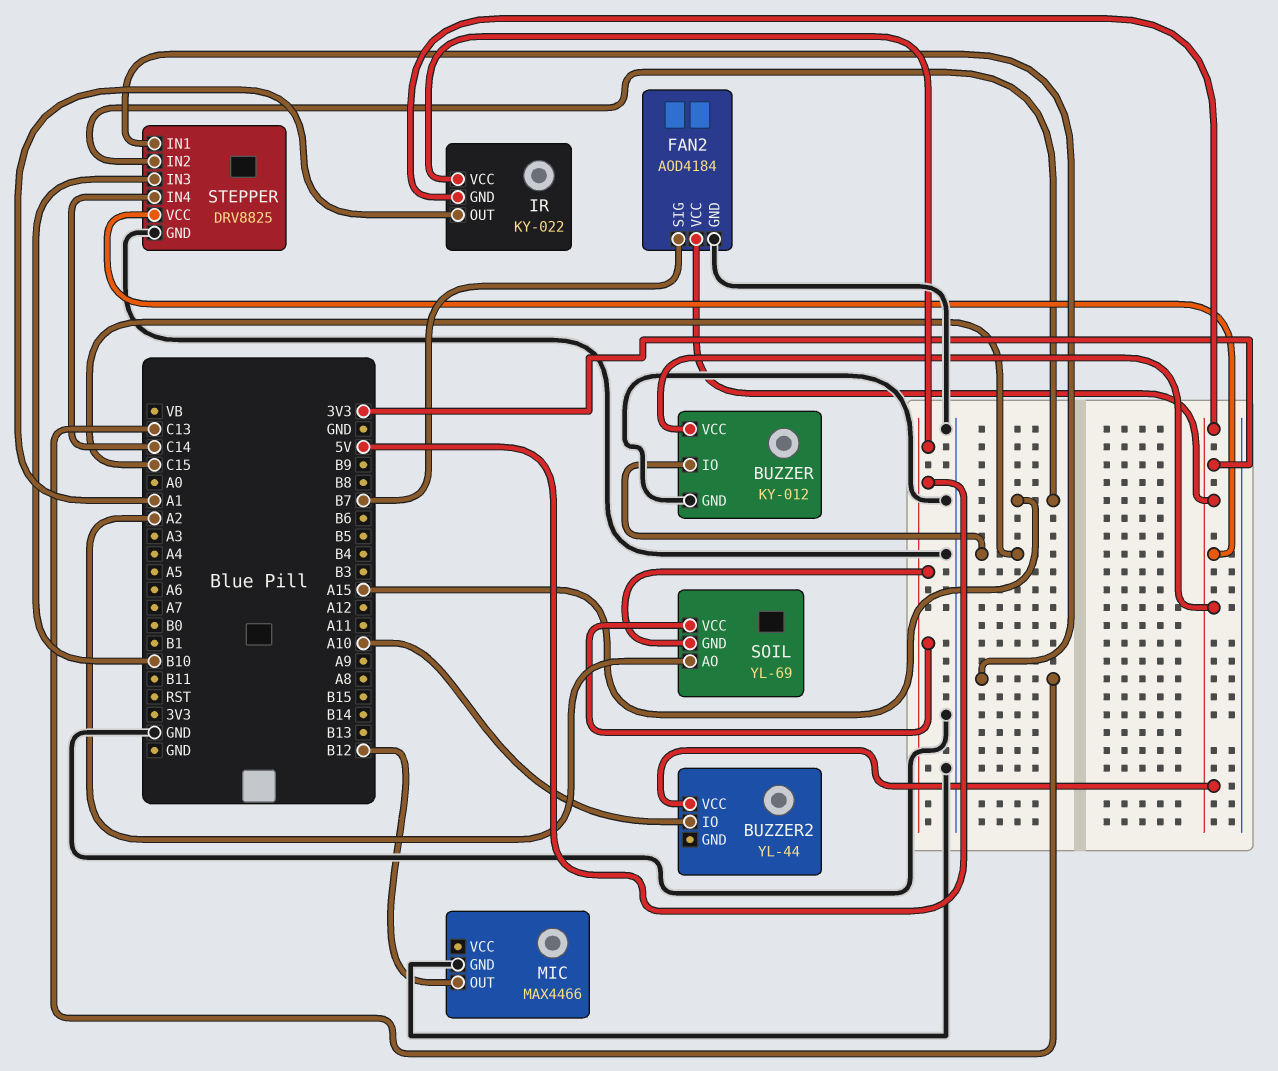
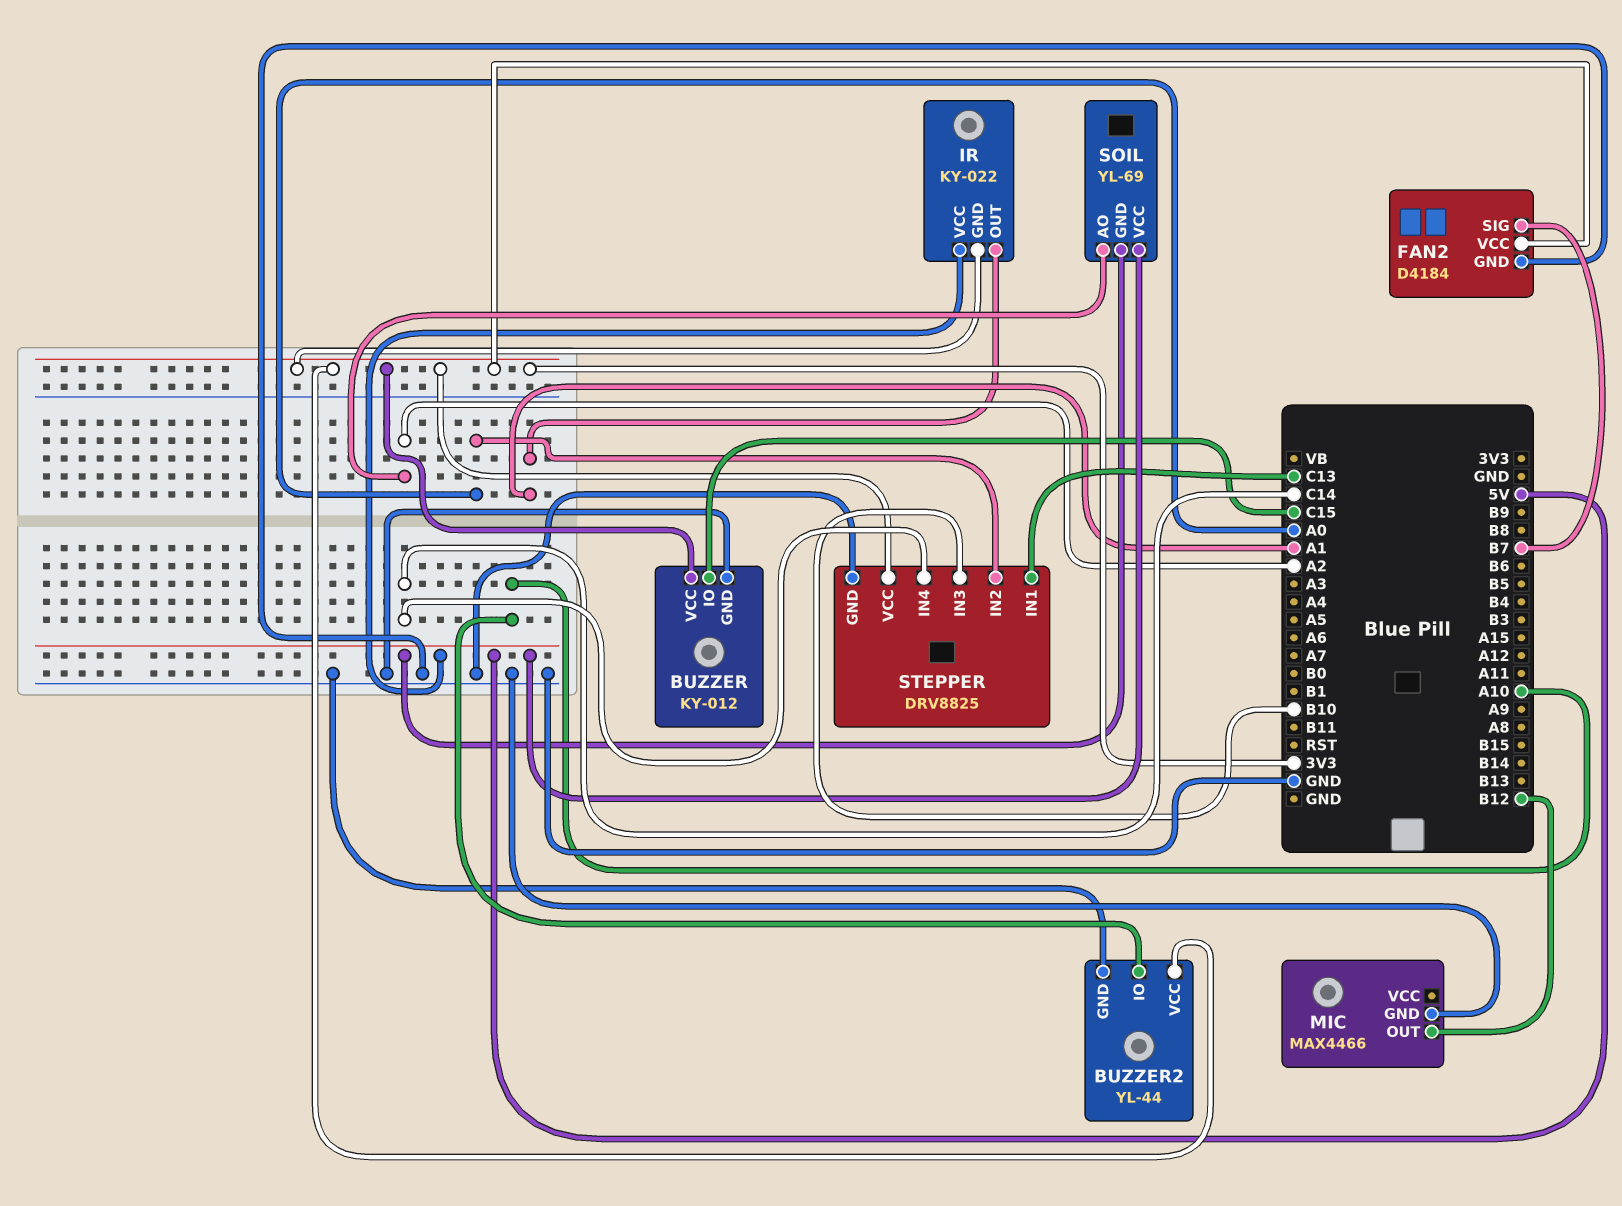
BUZZER2 pin GND: none -> GND
FAN2: AOD4184 -> D4184
STEPPER pin IN2: A15 -> A0

